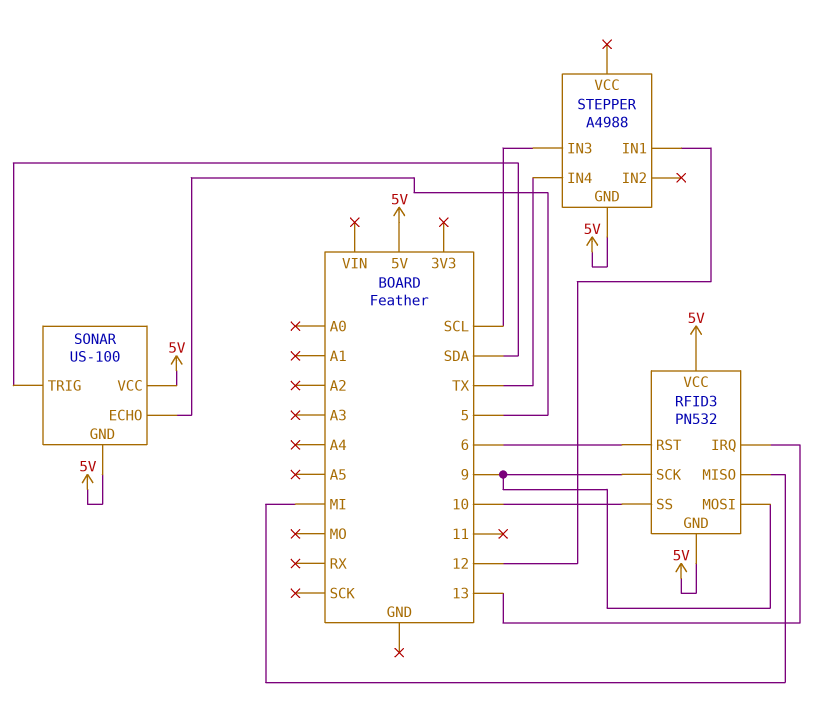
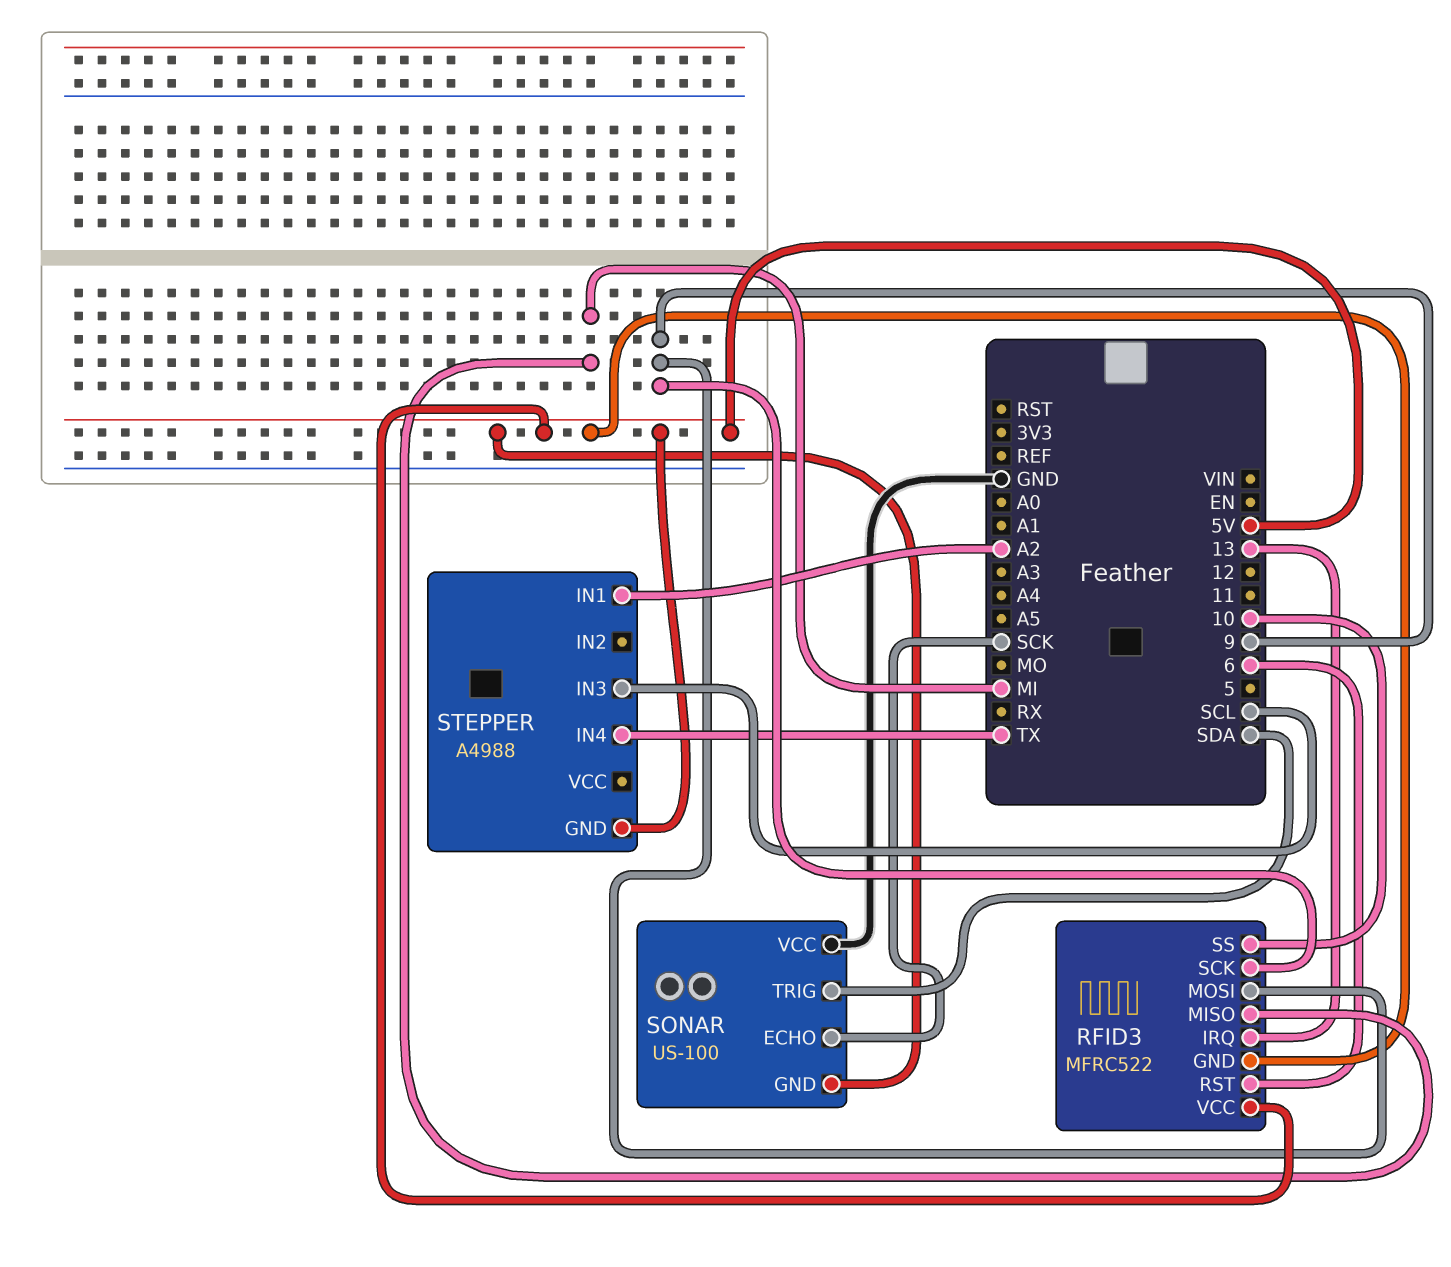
RFID3: PN532 -> MFRC522
SONAR pin ECHO: 5 -> SCK
SONAR pin VCC: 5V -> GND
STEPPER pin IN1: 12 -> A2

